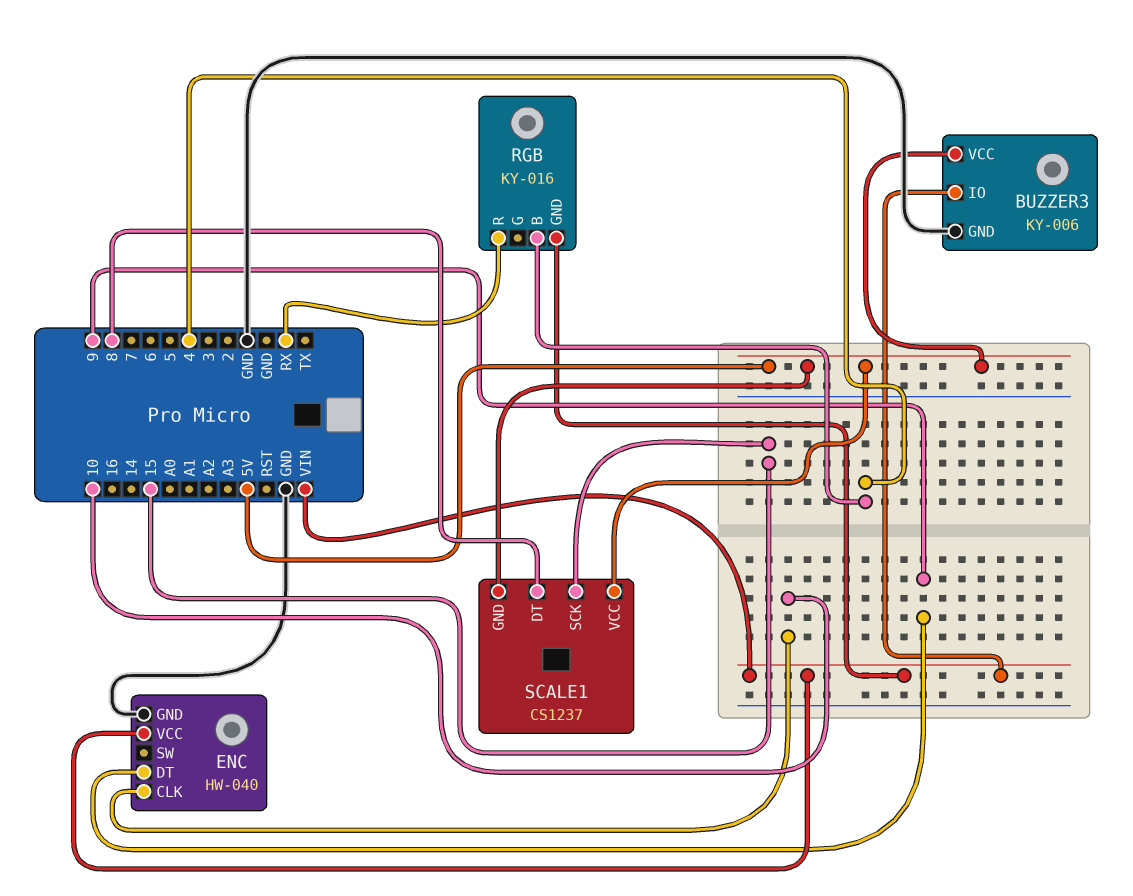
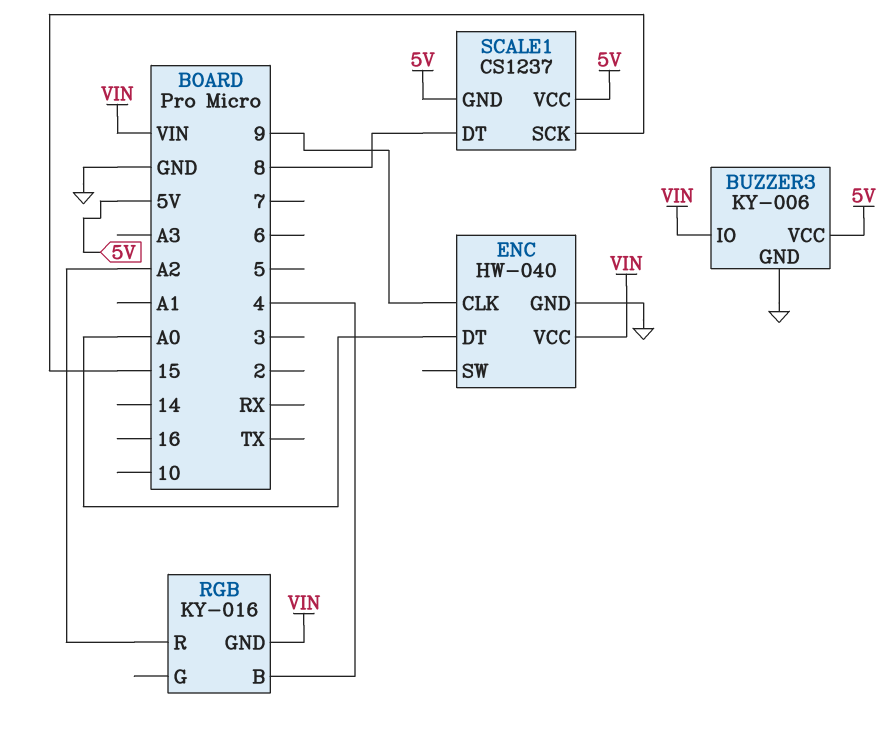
ENC pin CLK: 10 -> 9
ENC pin DT: 9 -> A0
RGB pin R: RX -> A2

